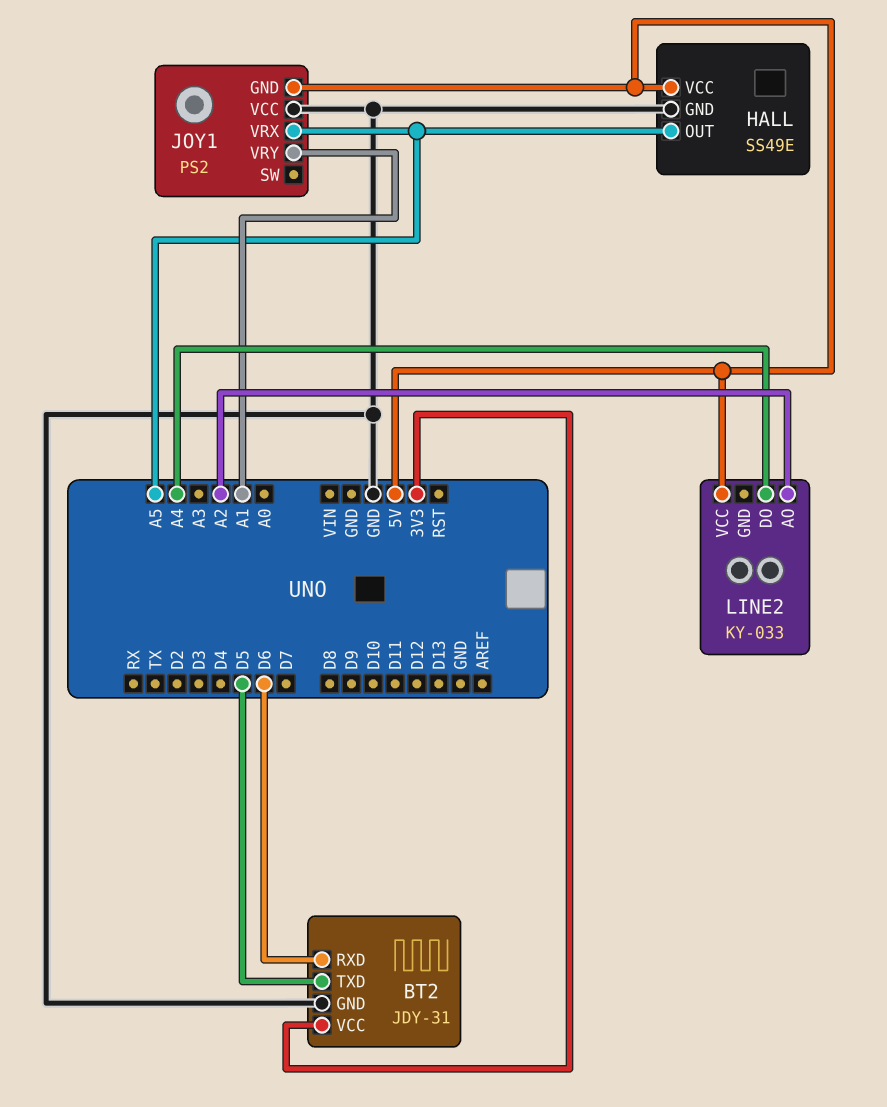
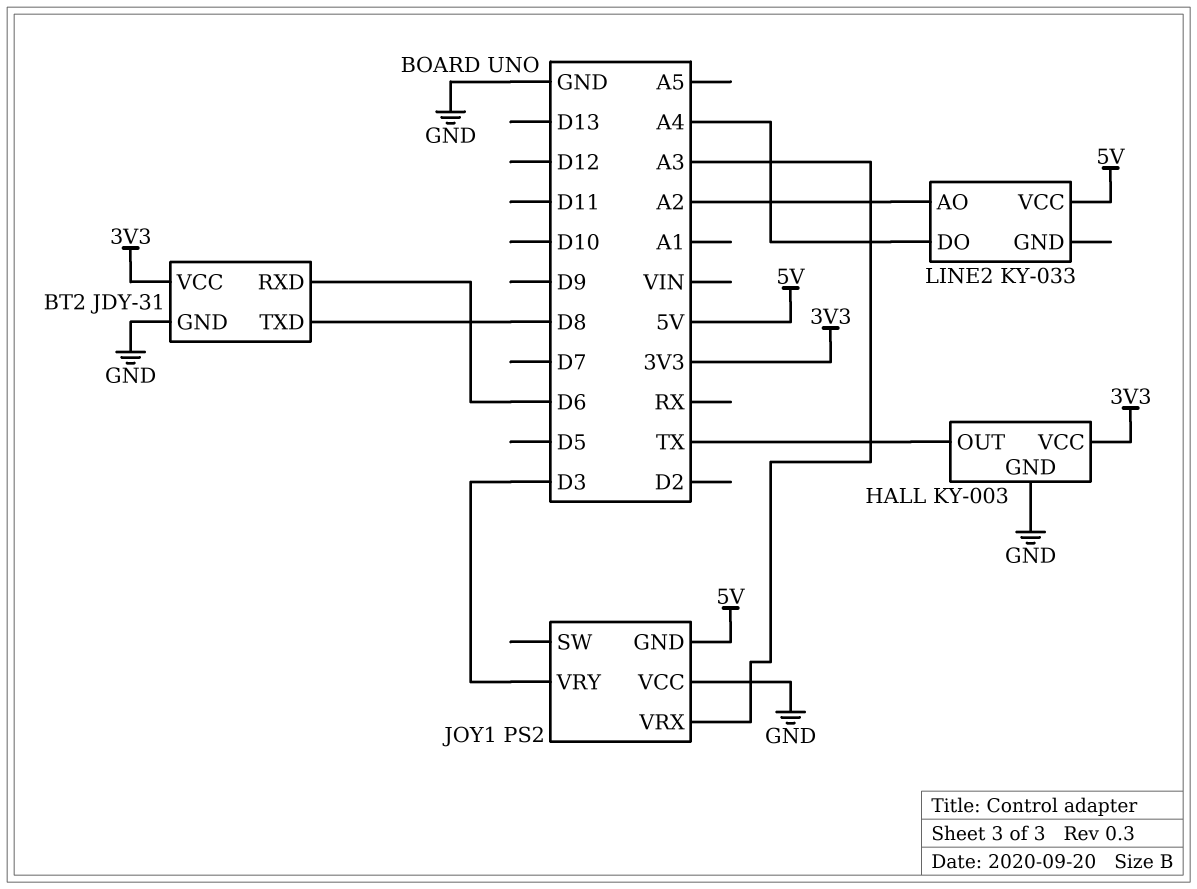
BT2 pin TXD: D5 -> D8
HALL: SS49E -> KY-003
HALL pin OUT: A5 -> TX
HALL pin VCC: 5V -> 3V3
JOY1 pin VRX: A5 -> A3
JOY1 pin VRY: A1 -> D3

